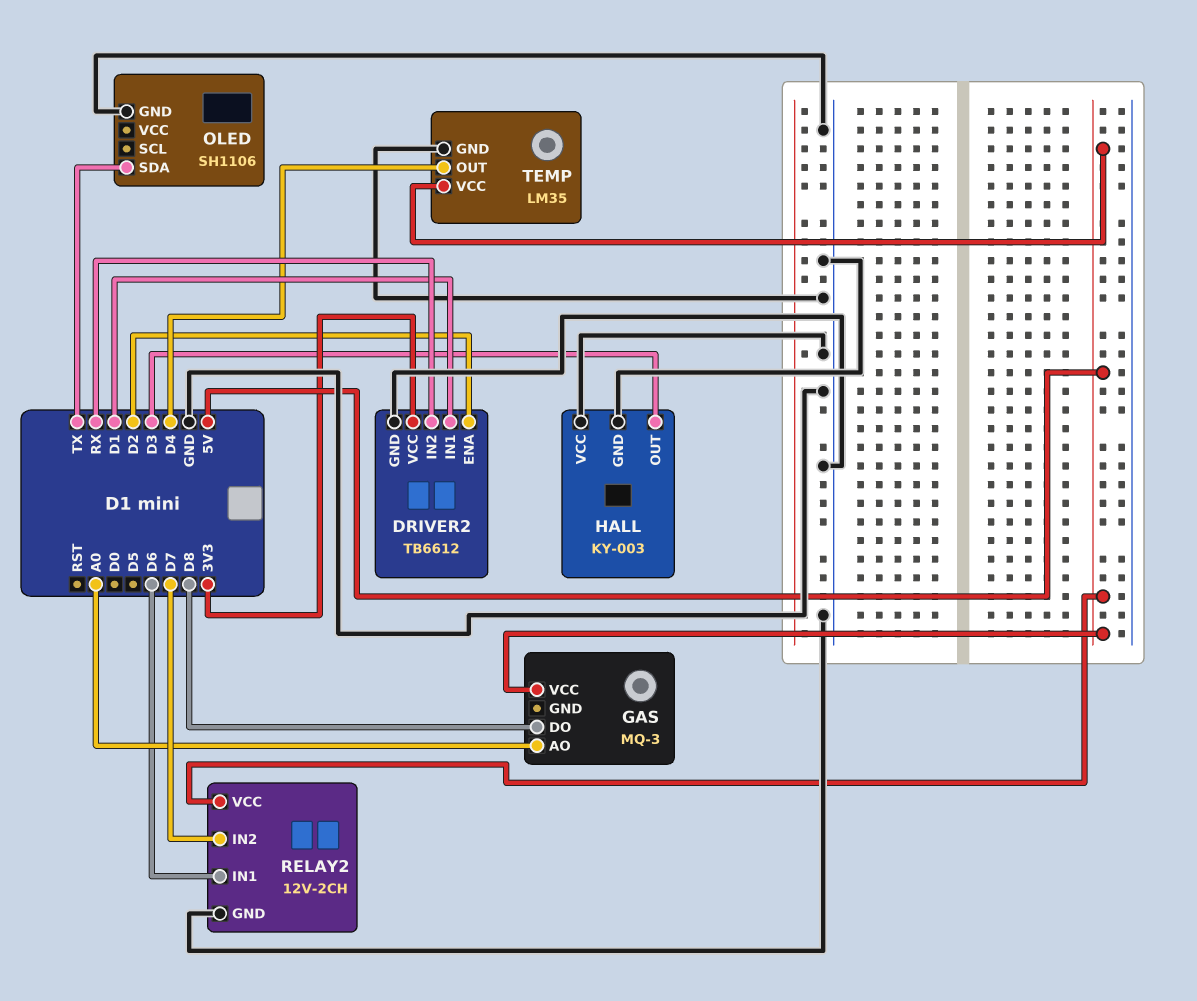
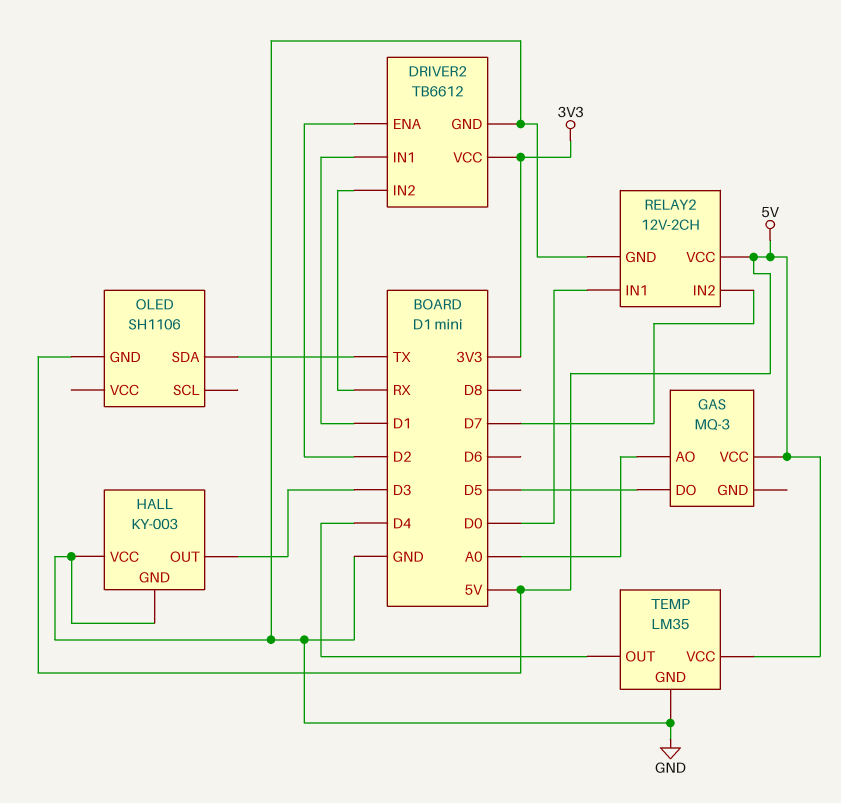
GAS pin DO: D8 -> D5
OLED pin GND: GND -> 5V
RELAY2 pin IN1: D6 -> D0

